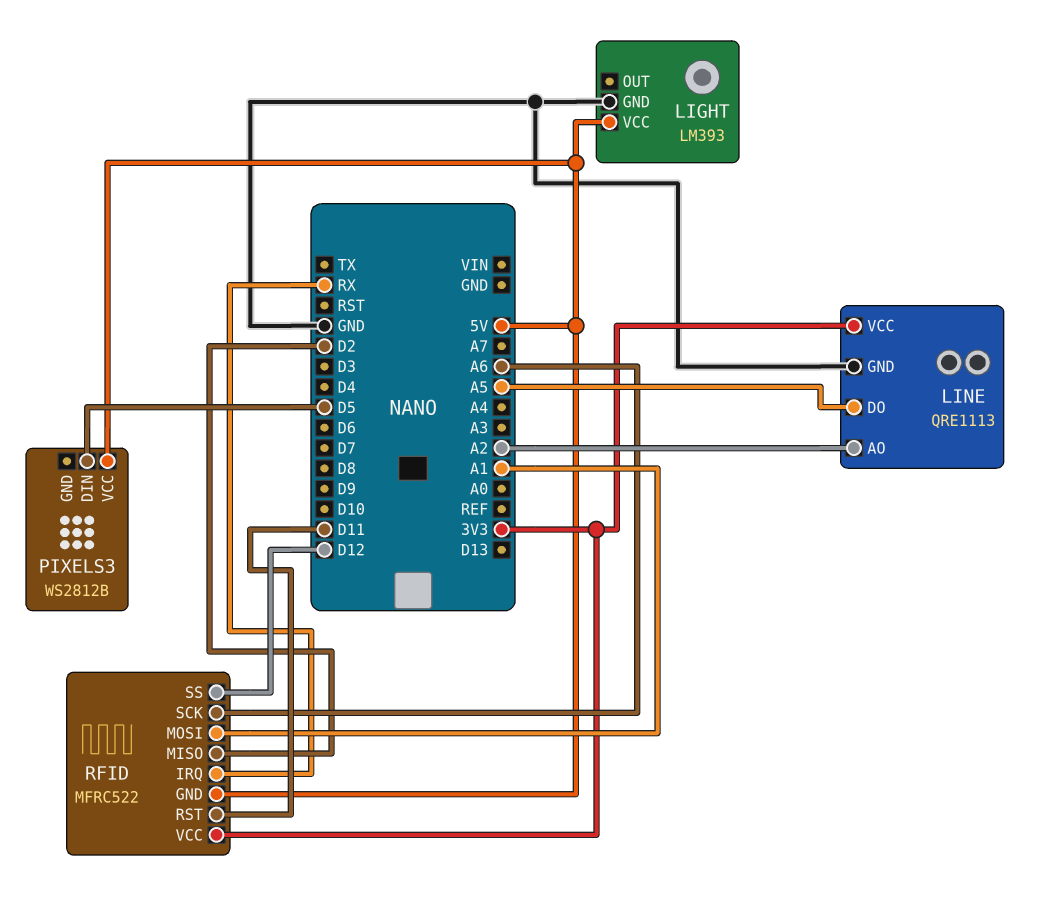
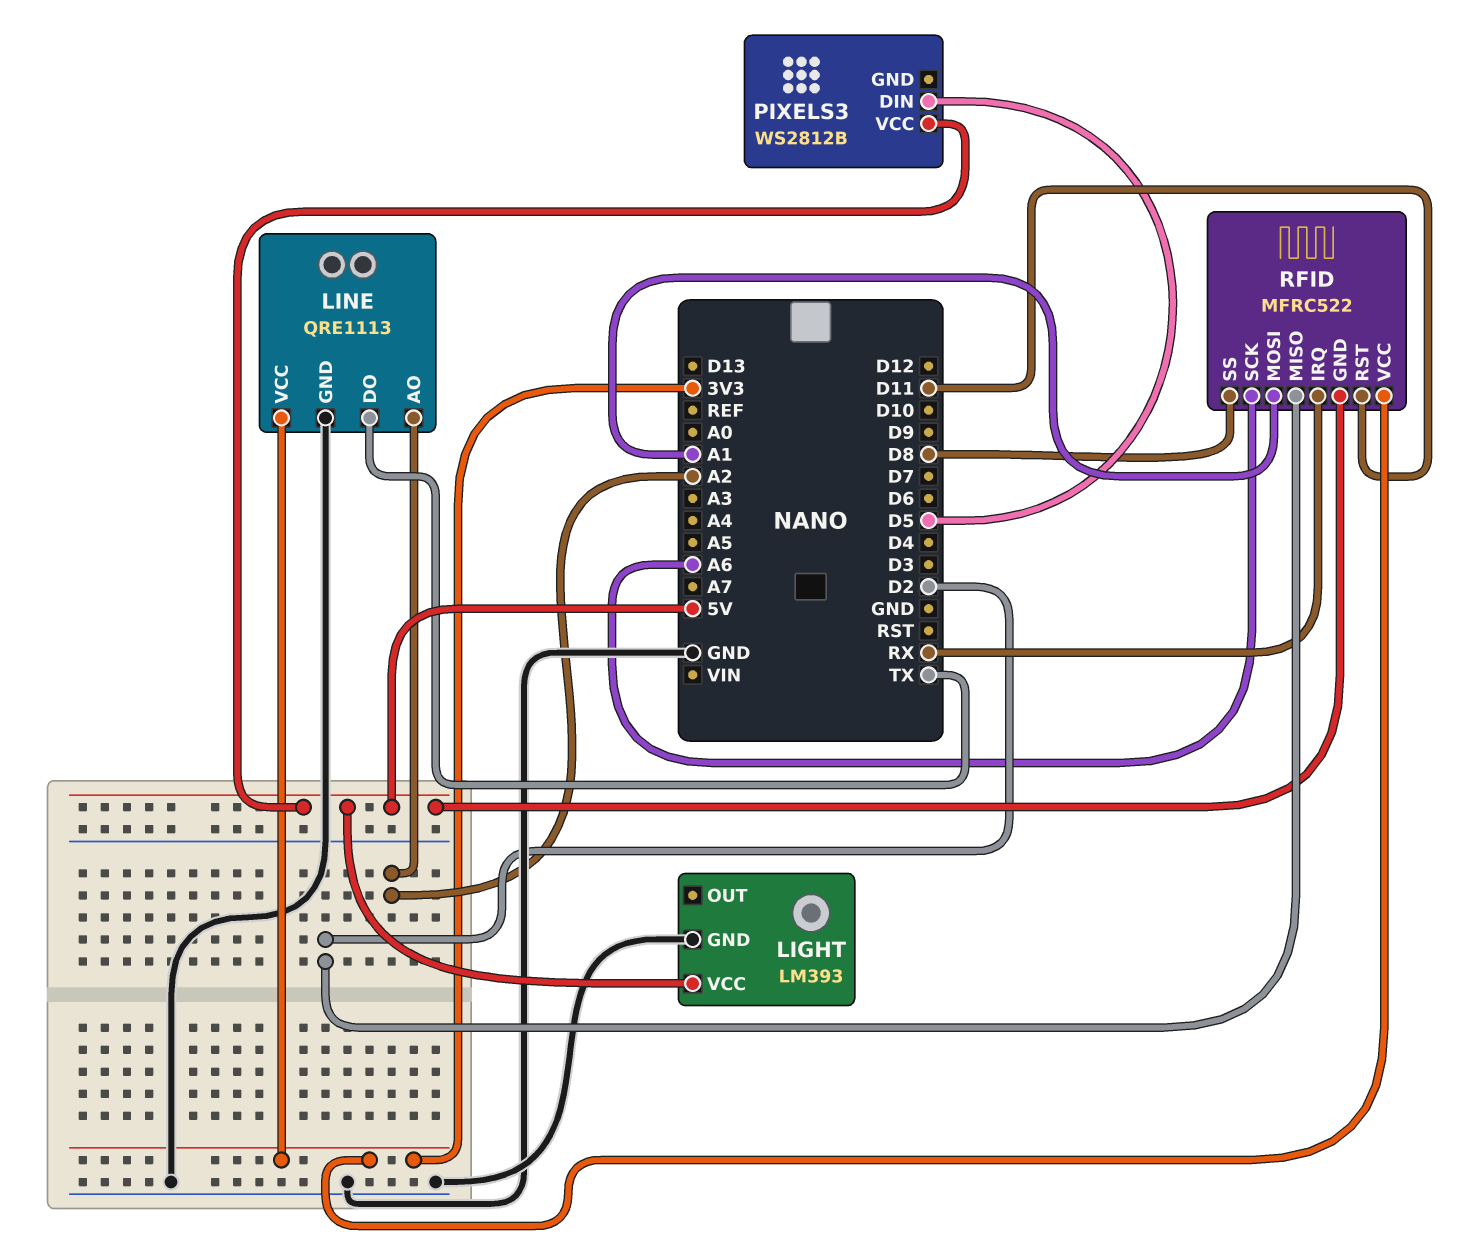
LINE pin DO: A5 -> TX
RFID pin SS: D12 -> D8

